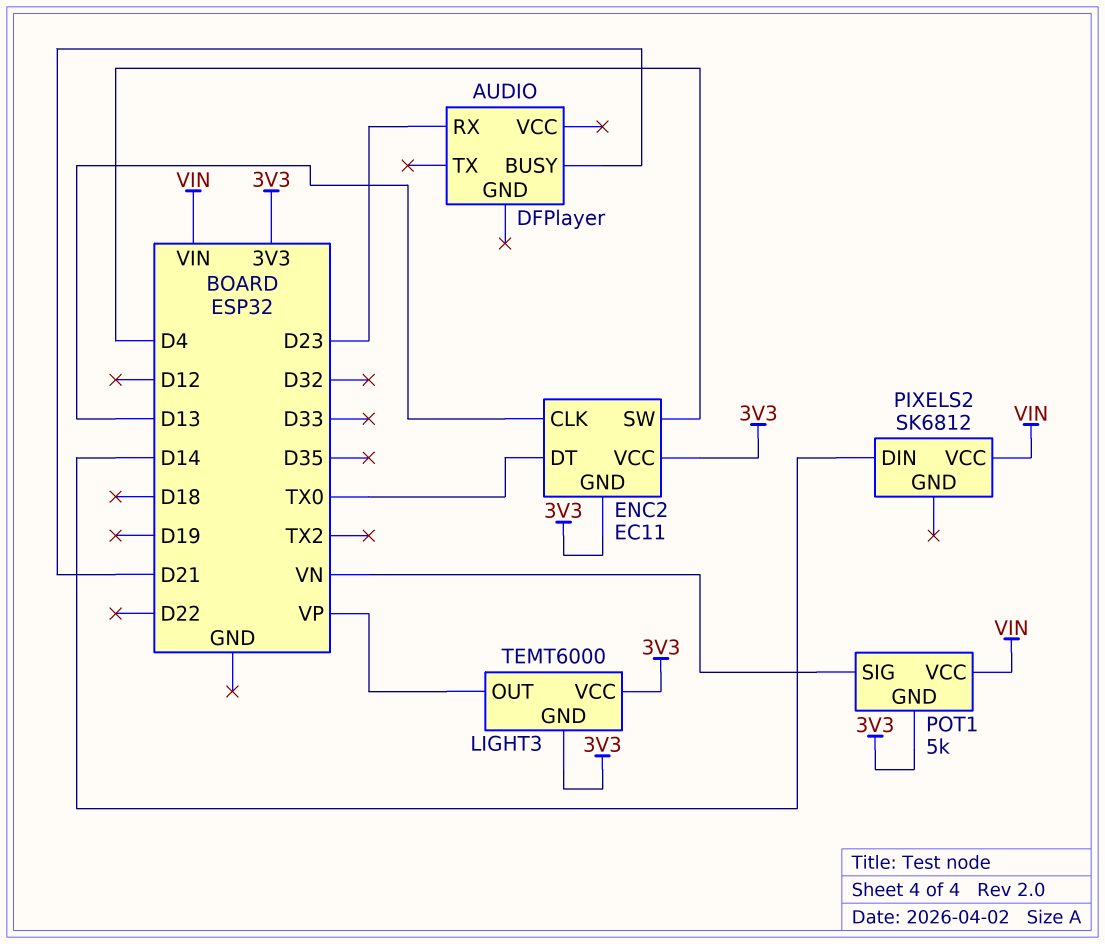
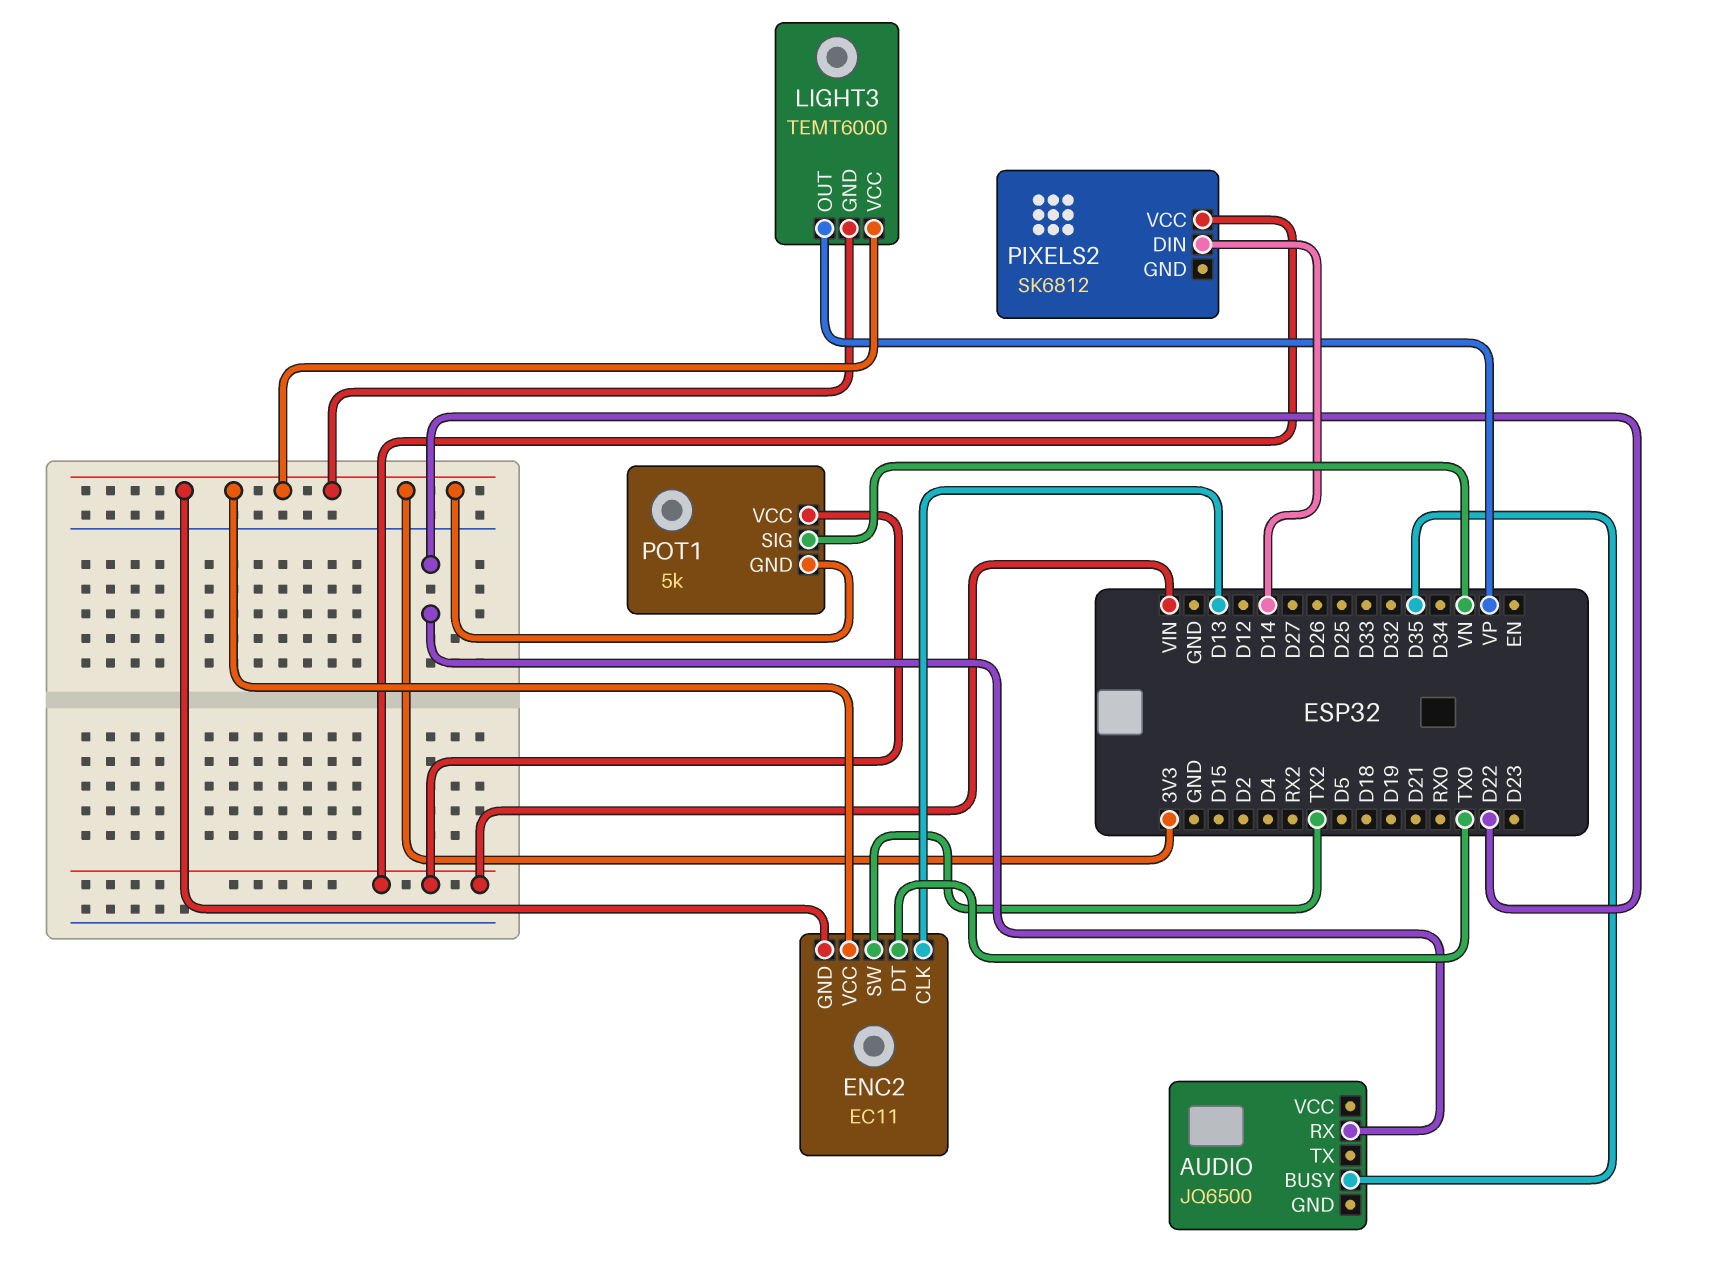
AUDIO: DFPlayer -> JQ6500
AUDIO pin BUSY: D21 -> D35
AUDIO pin RX: D23 -> D22
ENC2 pin SW: D4 -> TX2

